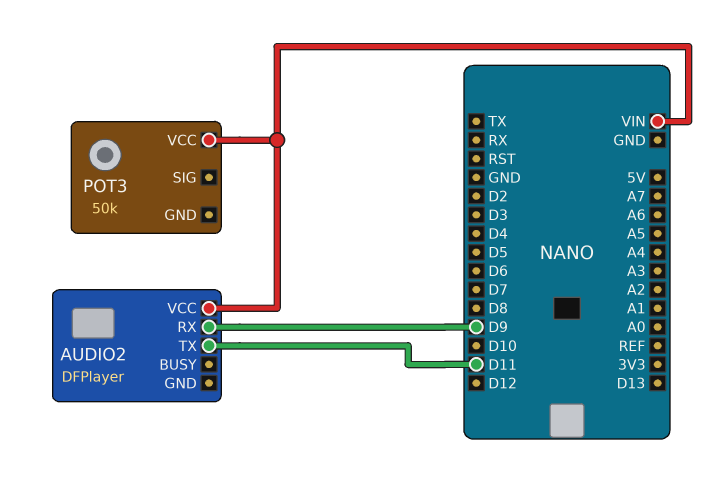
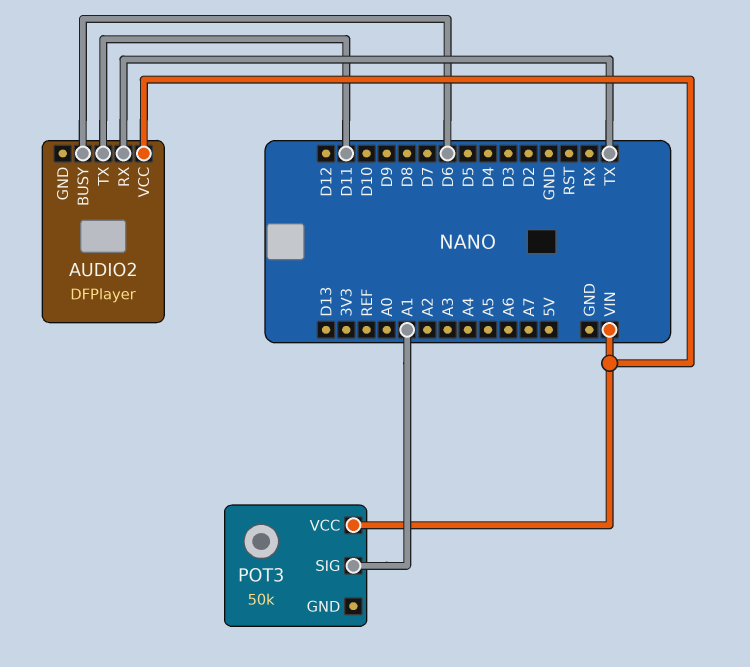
AUDIO2 pin BUSY: none -> D6
AUDIO2 pin RX: D9 -> TX
POT3 pin SIG: none -> A1

